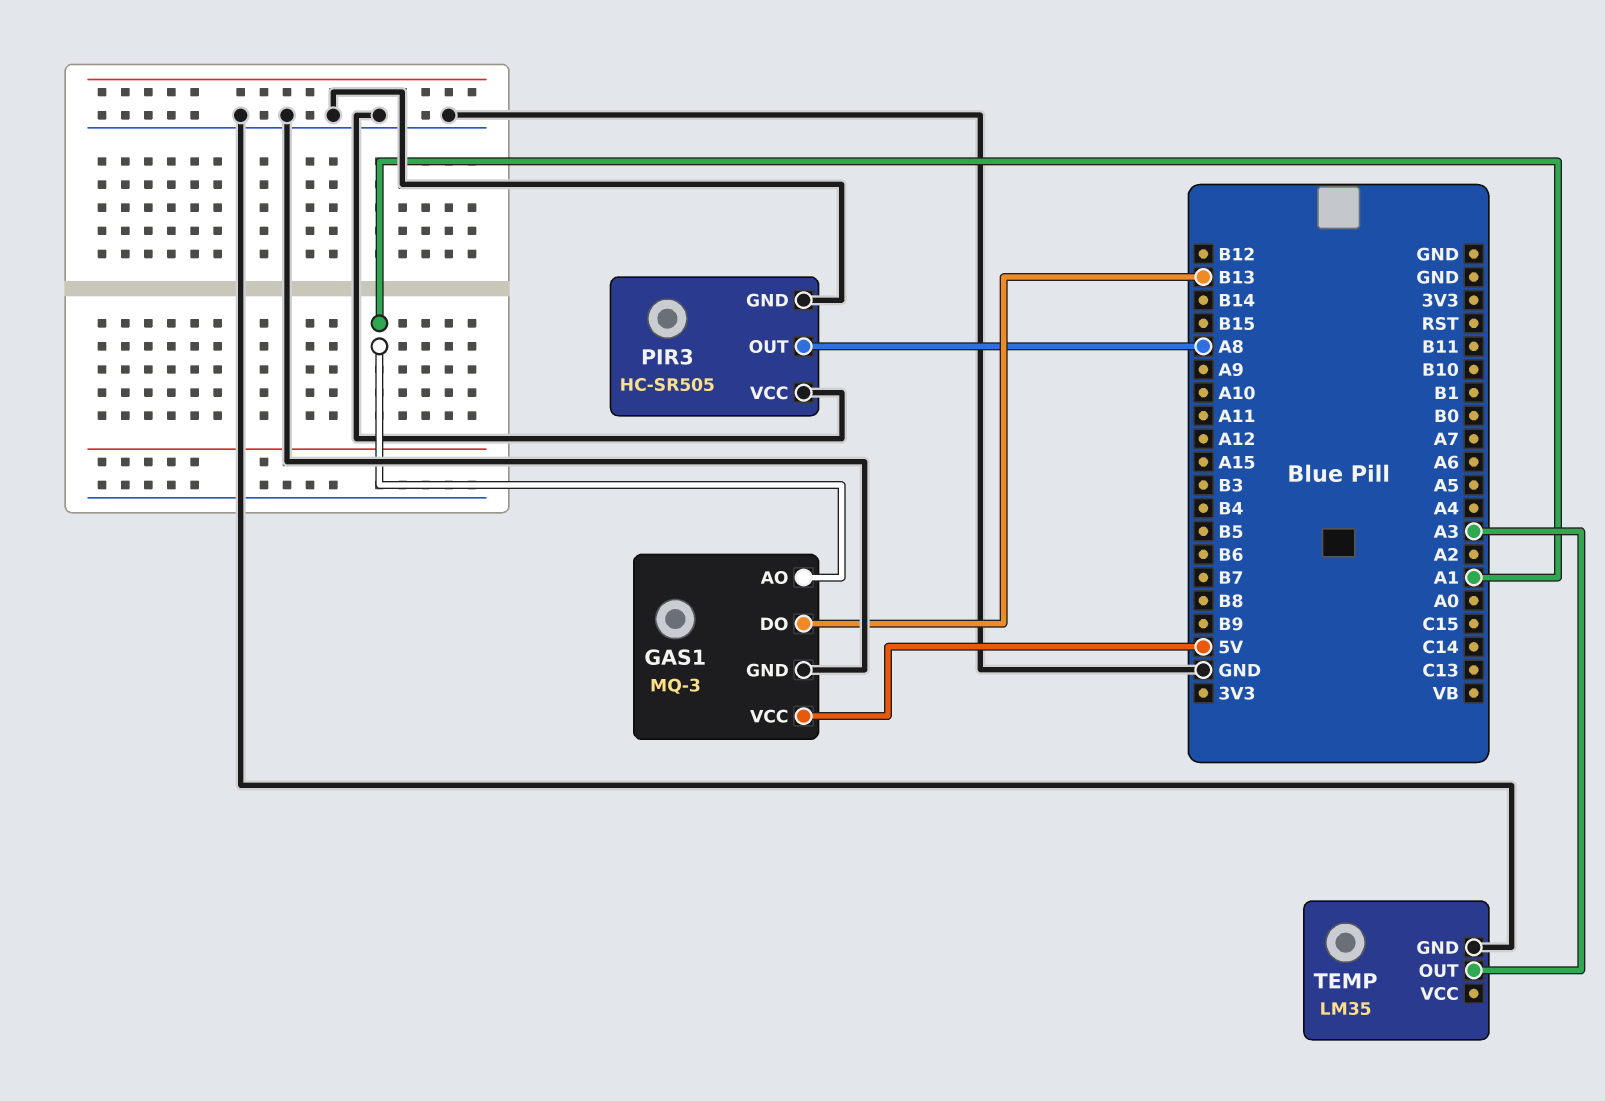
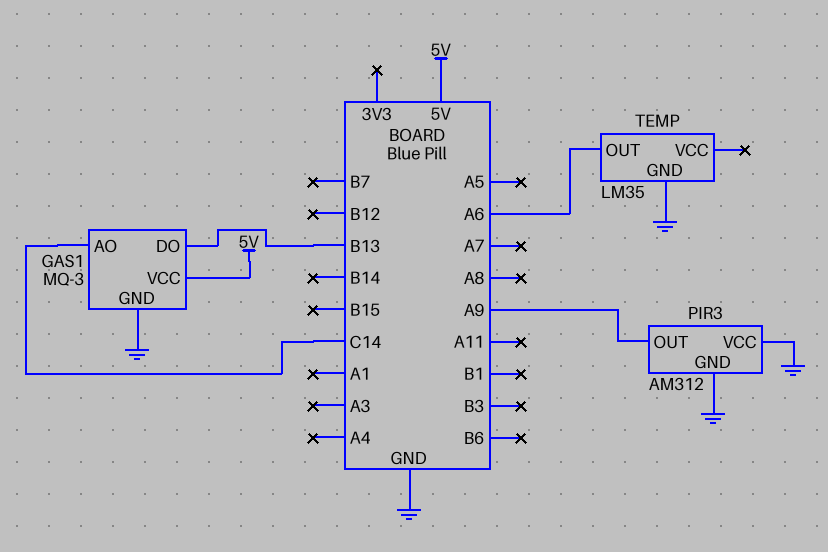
GAS1 pin AO: A1 -> C14
PIR3: HC-SR505 -> AM312
PIR3 pin OUT: A8 -> A9
TEMP pin OUT: A3 -> A6

